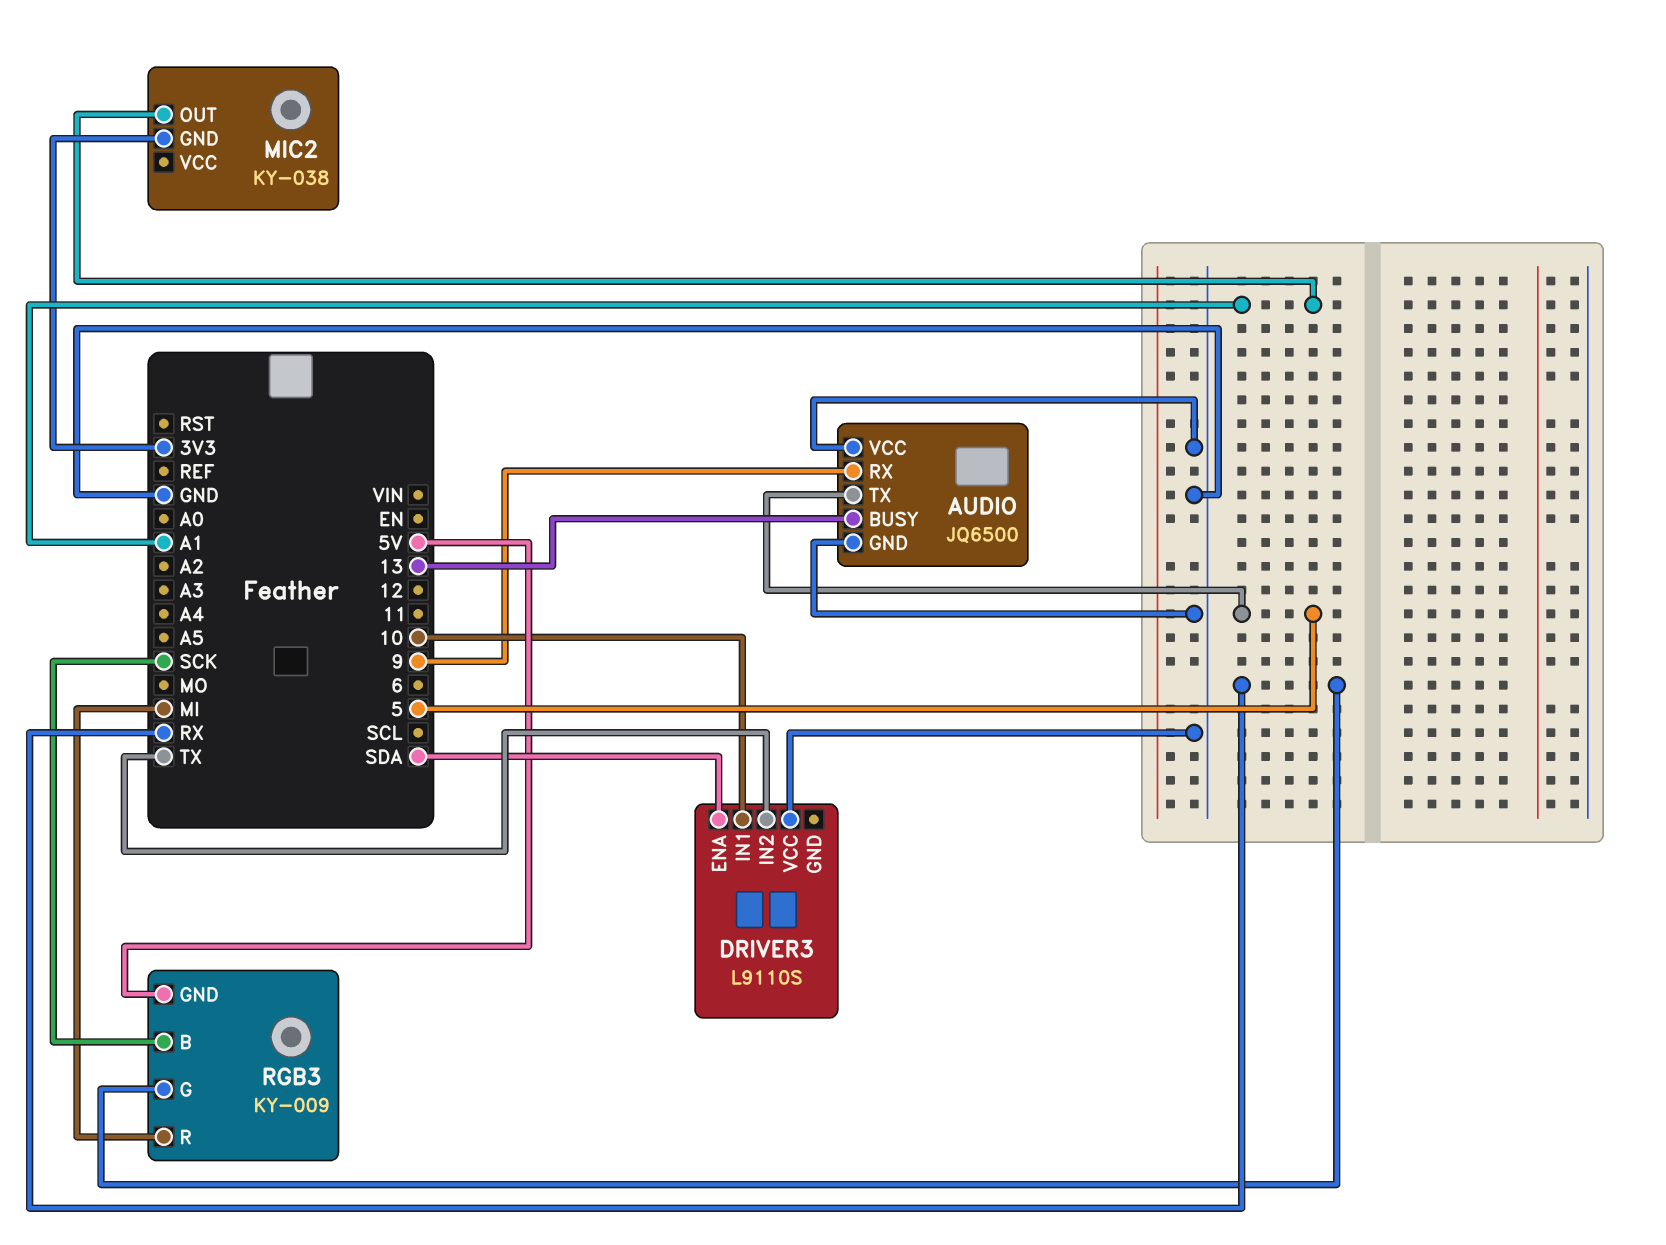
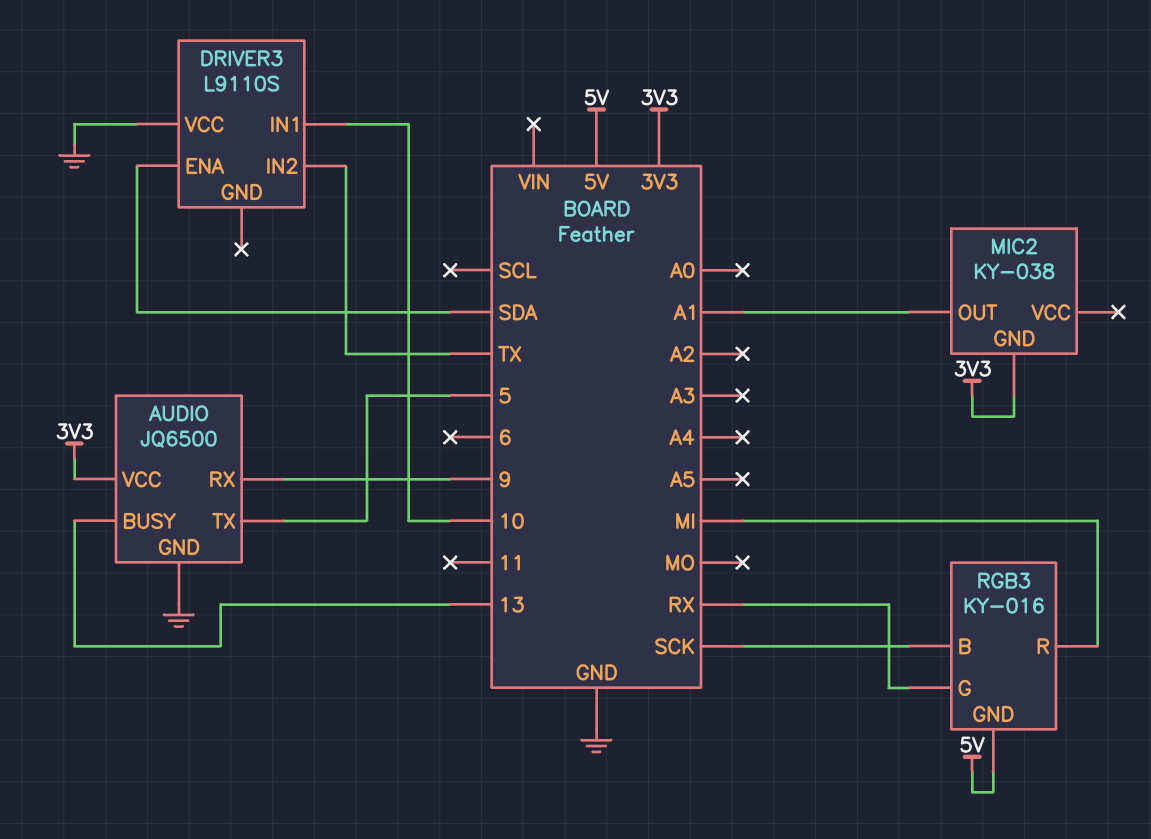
AUDIO pin VCC: GND -> 3V3
RGB3: KY-009 -> KY-016

